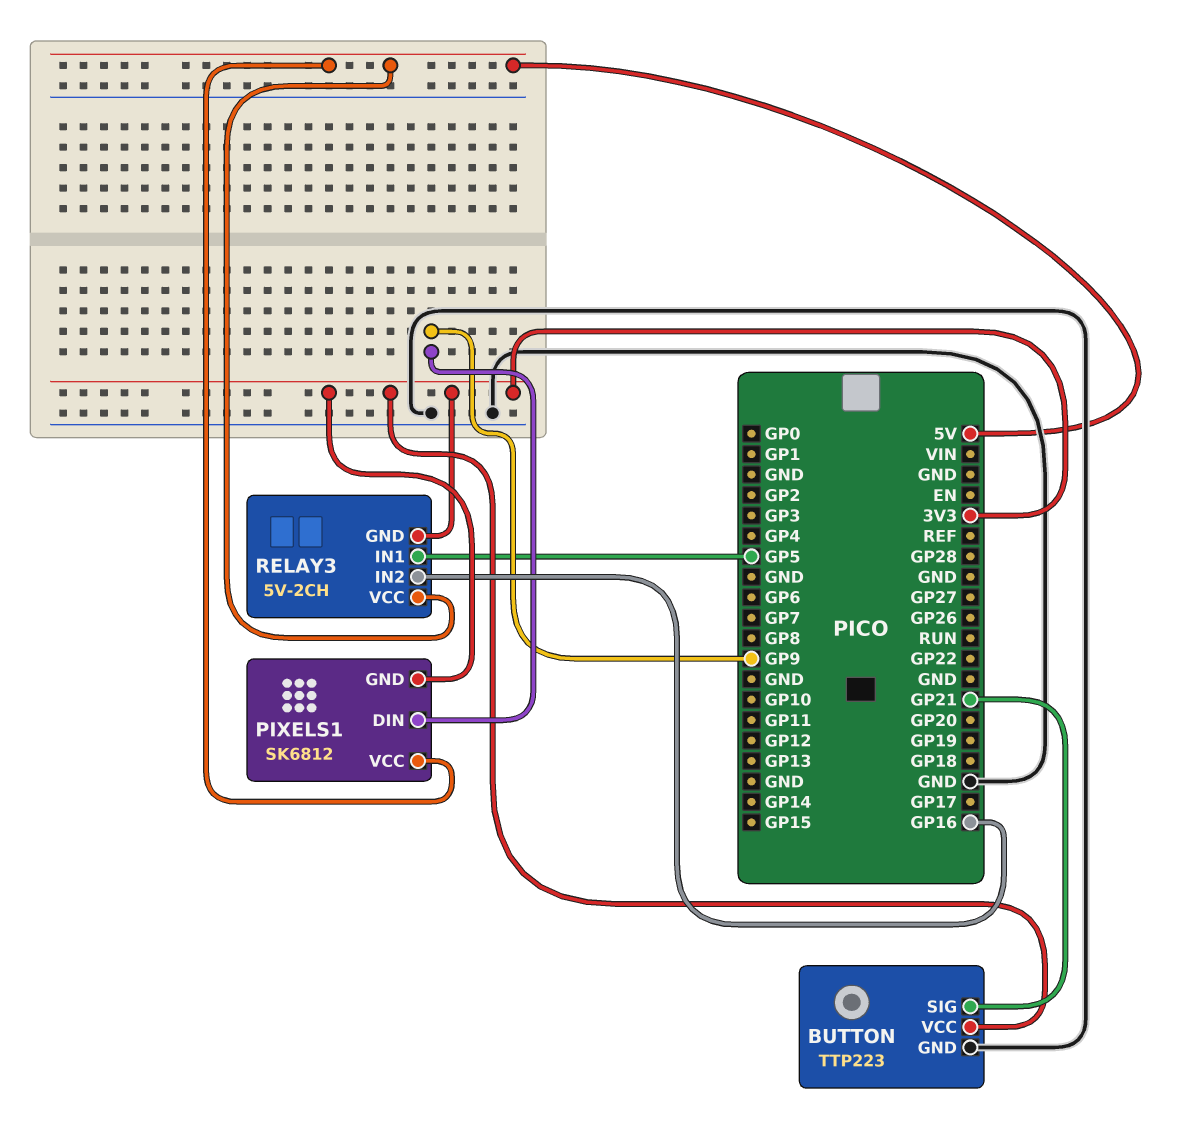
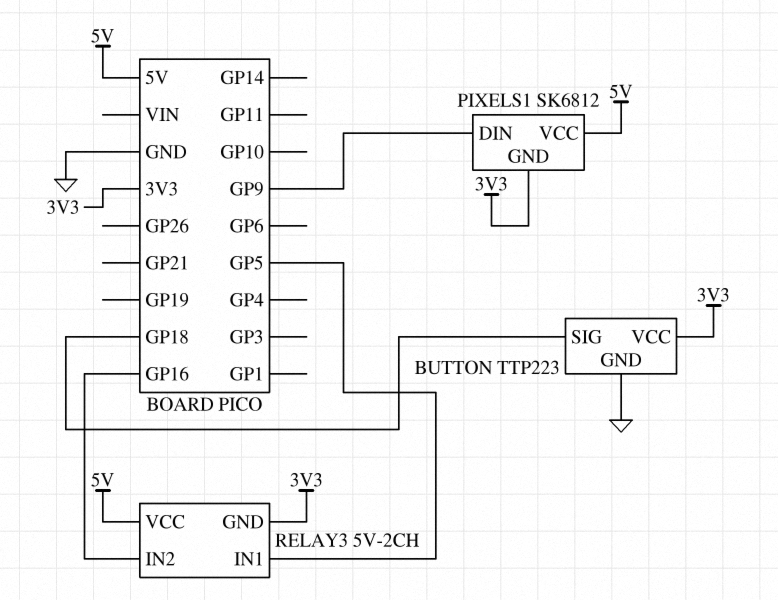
BUTTON pin SIG: GP21 -> GP18

